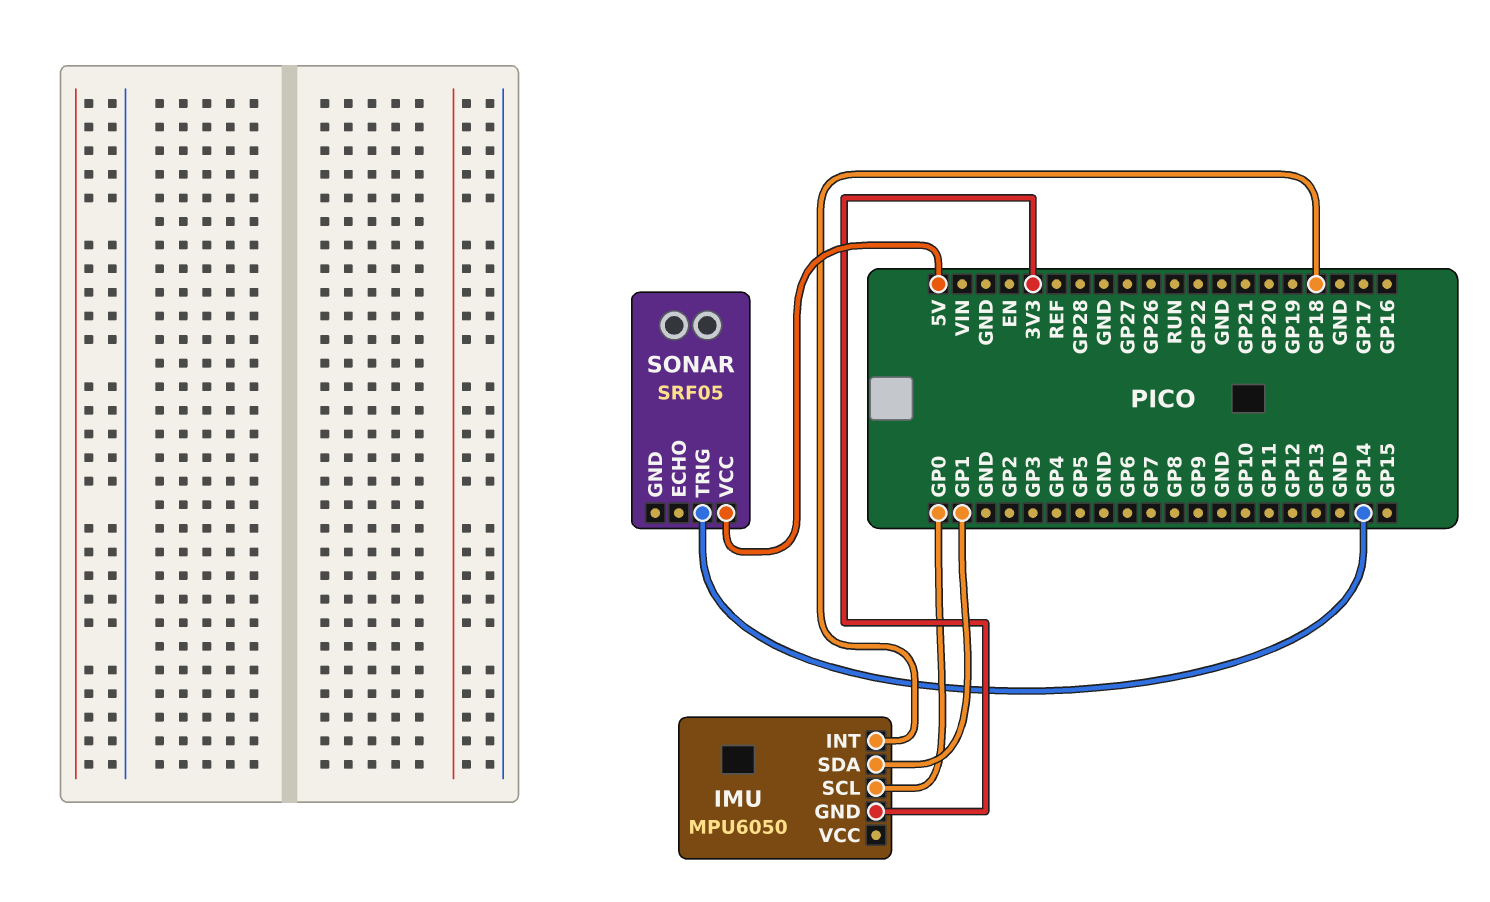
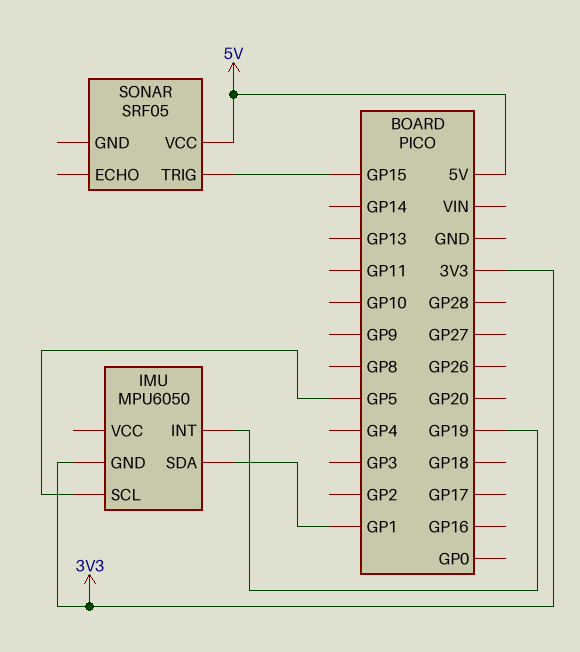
IMU pin INT: GP18 -> GP19
IMU pin SCL: GP0 -> GP5
SONAR pin TRIG: GP14 -> GP15

